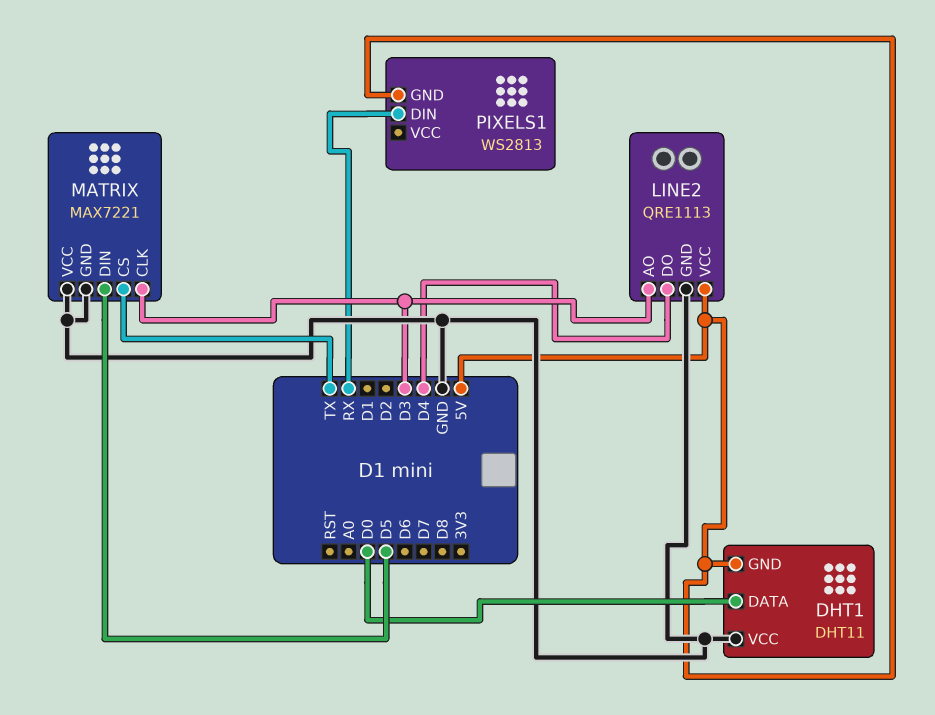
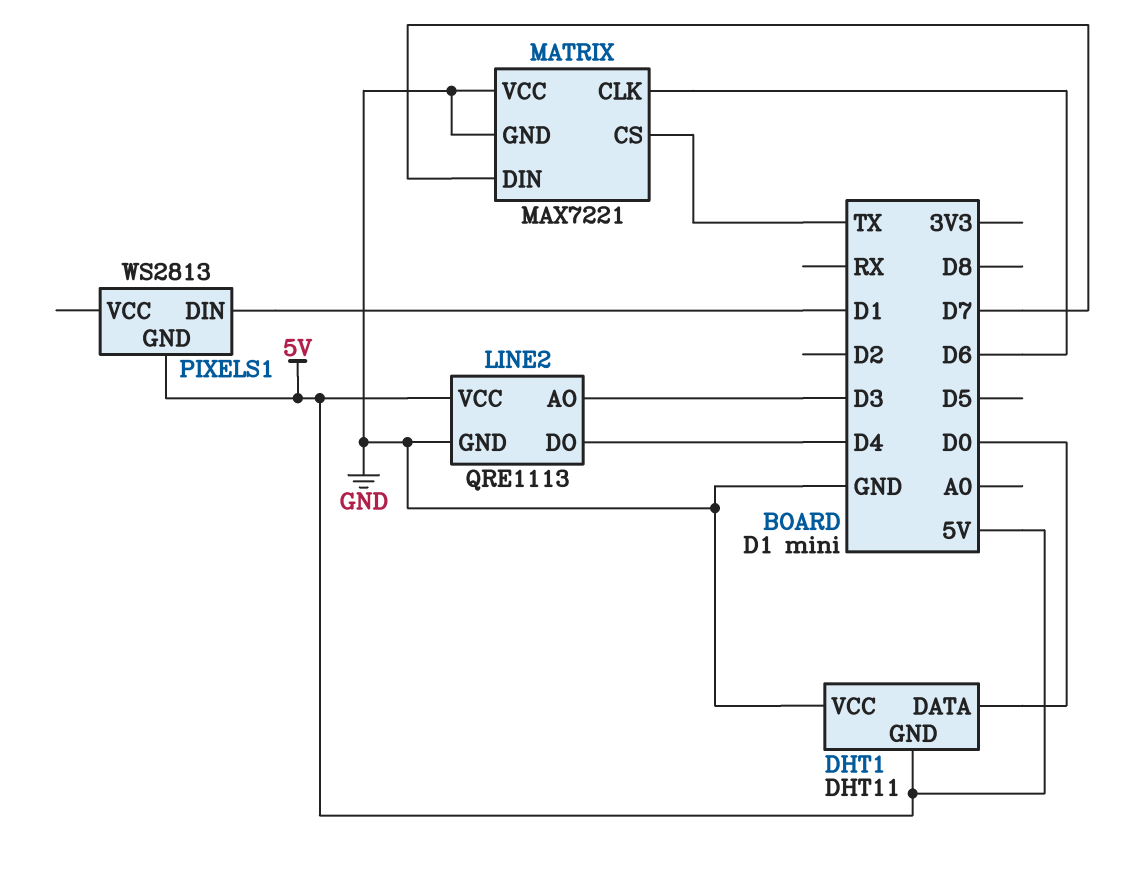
MATRIX pin CLK: D3 -> D6
MATRIX pin DIN: D5 -> D7
PIXELS1 pin DIN: RX -> D1

